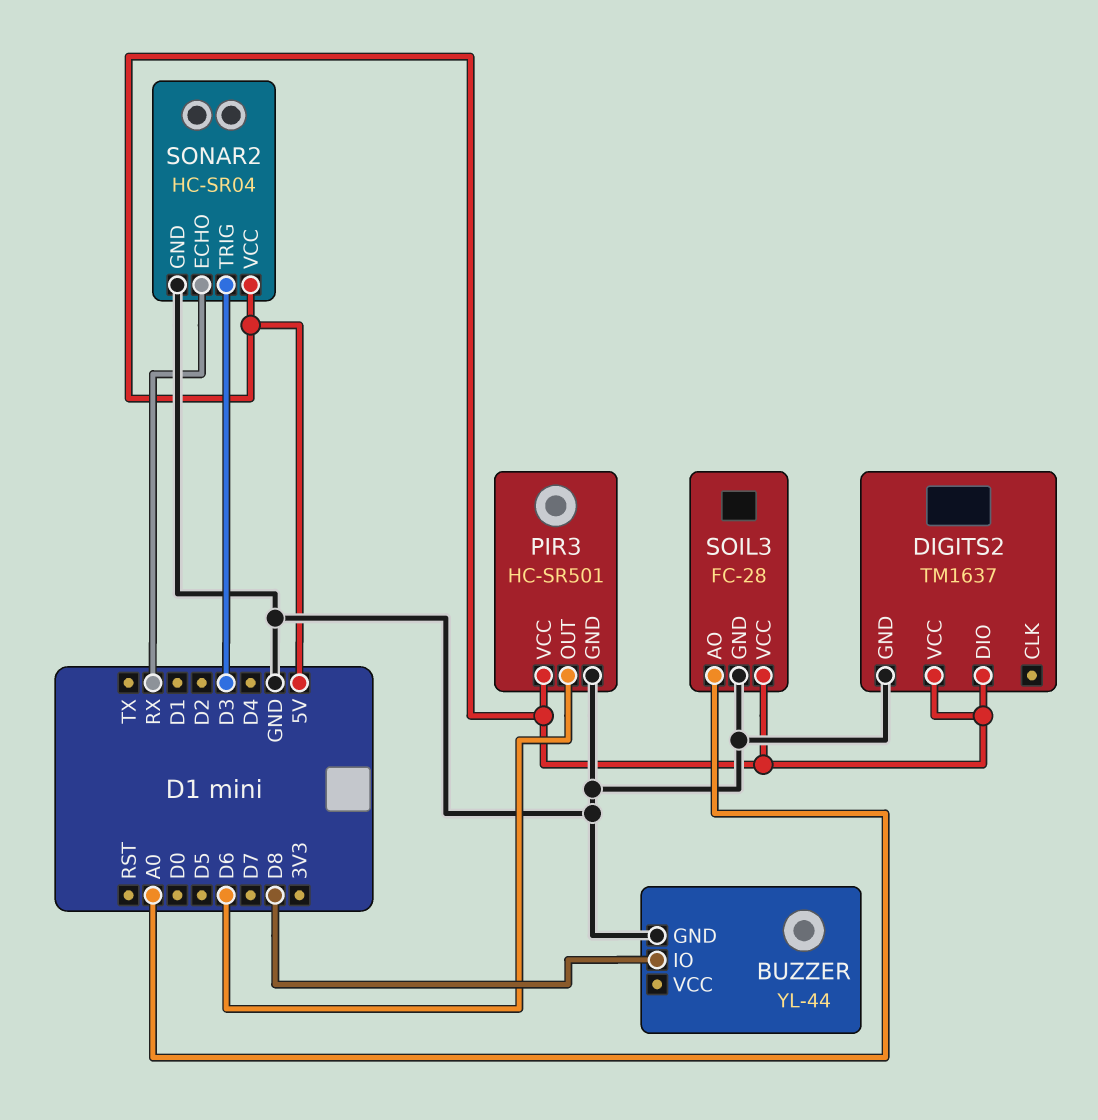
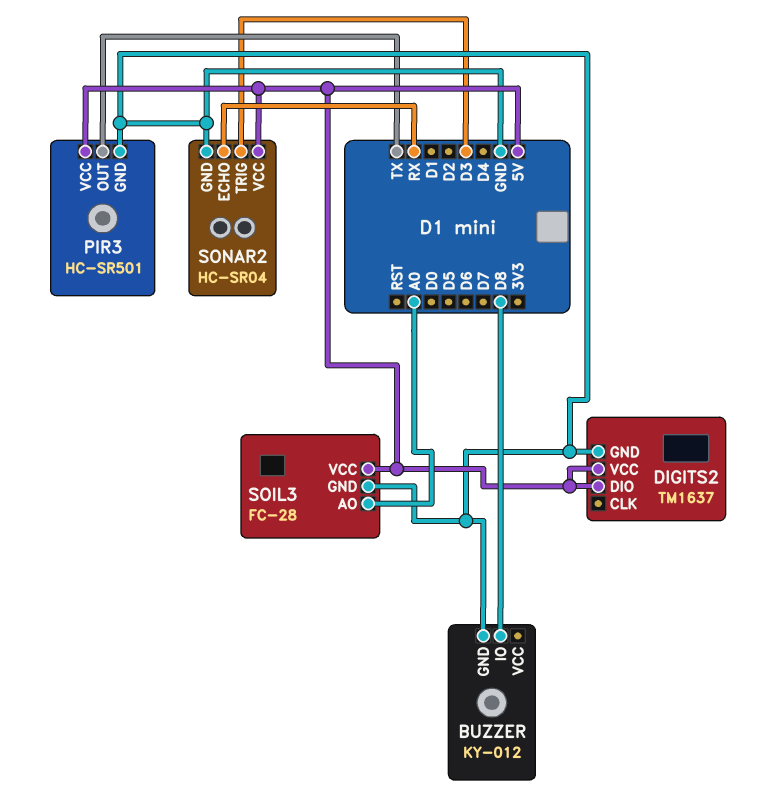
BUZZER: YL-44 -> KY-012
PIR3 pin OUT: D6 -> TX

